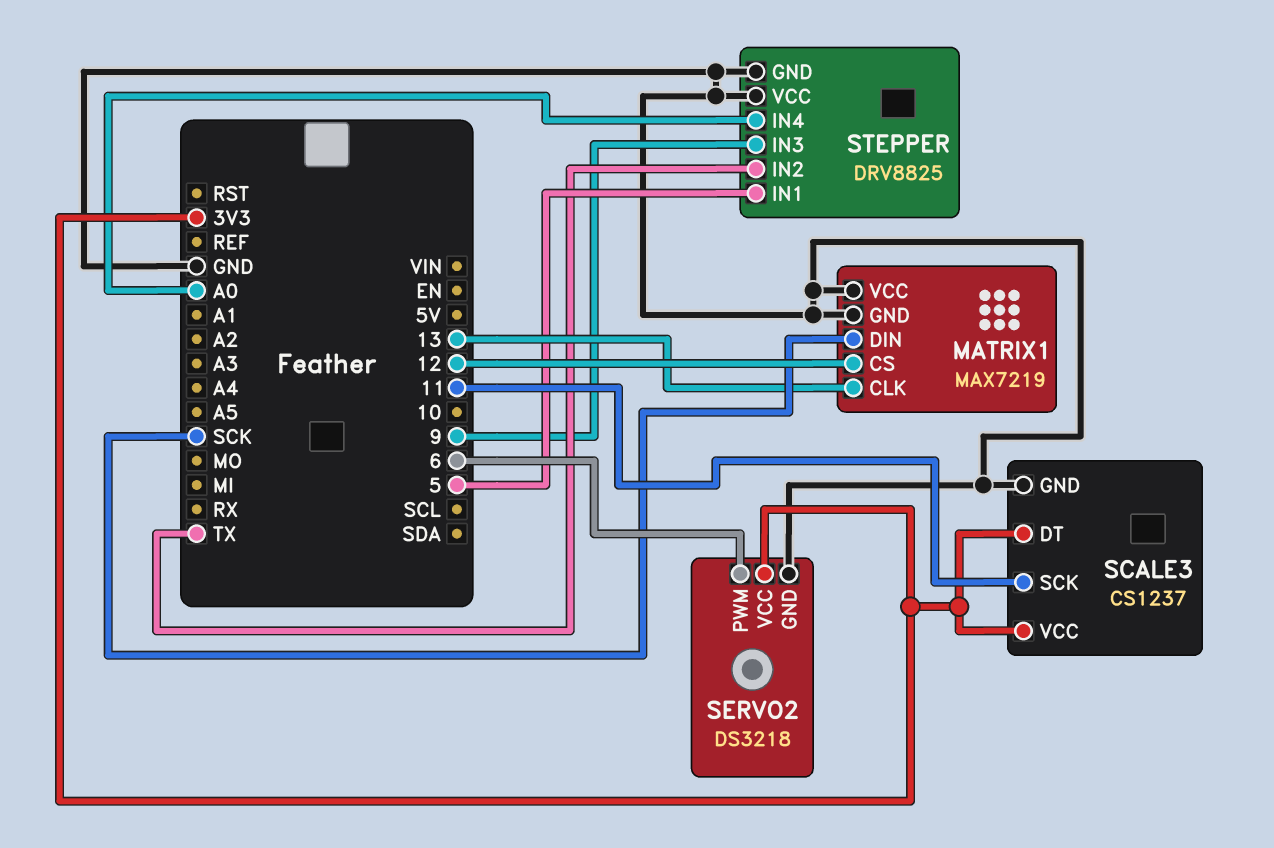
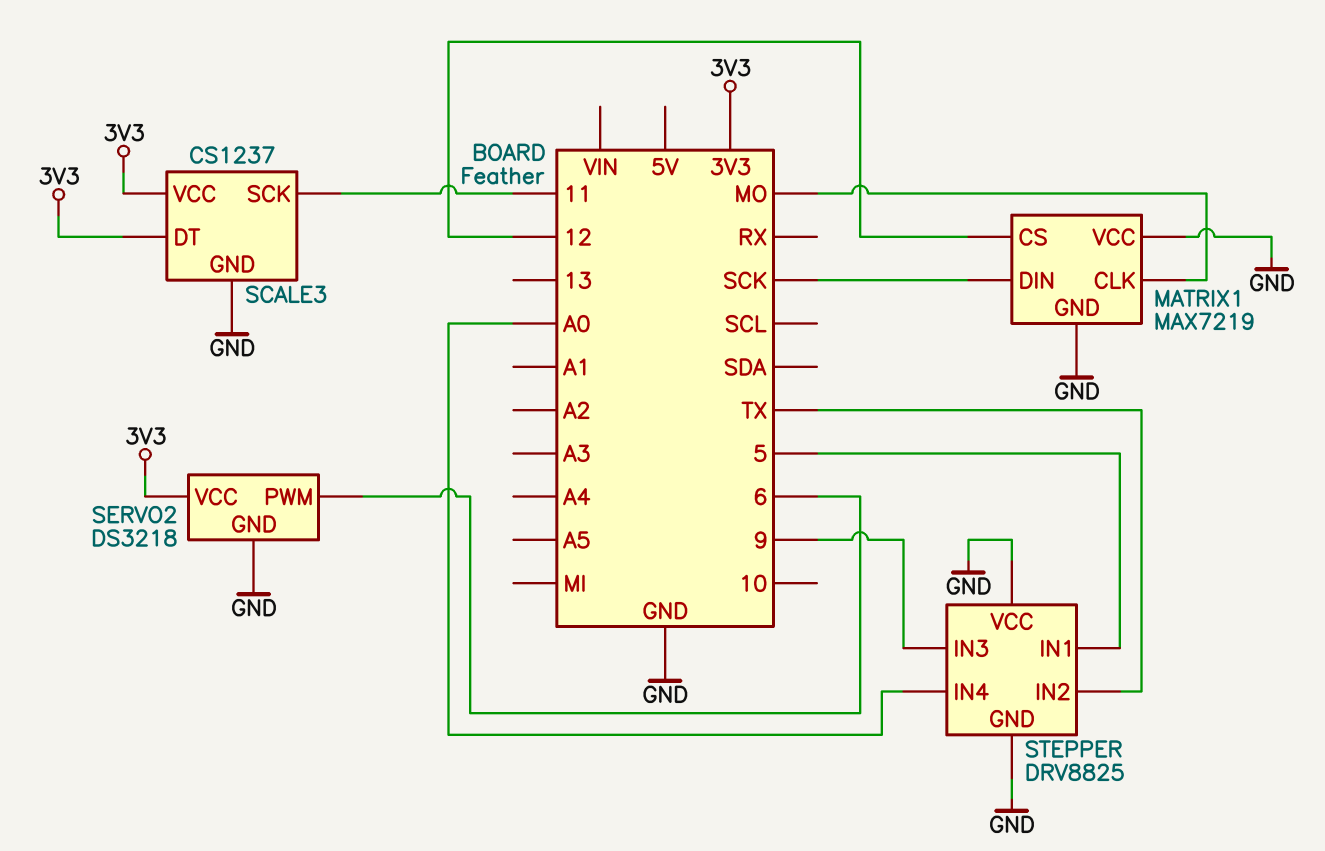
MATRIX1 pin CLK: 13 -> MO

